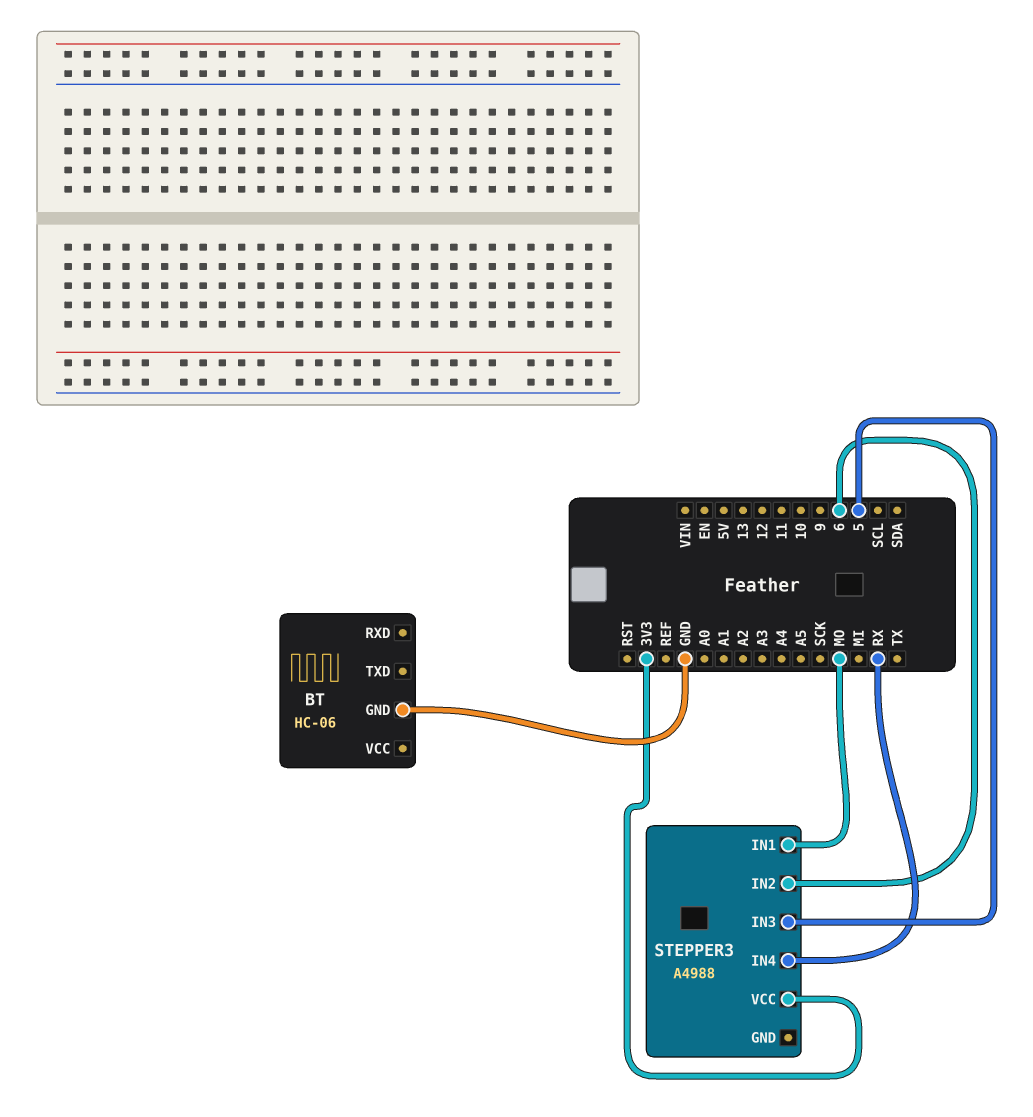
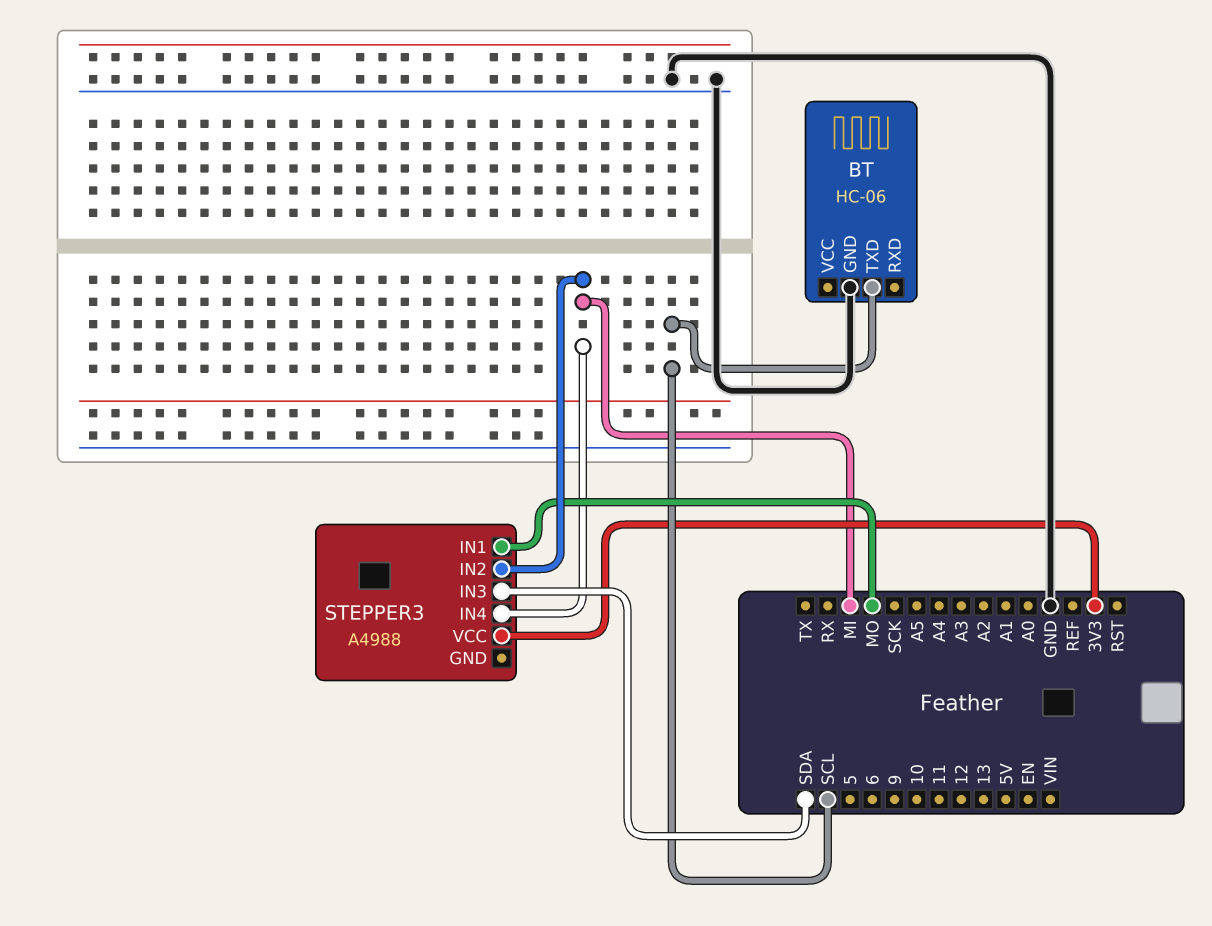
BT pin TXD: none -> SCL
STEPPER3 pin IN2: 6 -> MI
STEPPER3 pin IN3: 5 -> SDA
STEPPER3 pin IN4: RX -> MI

